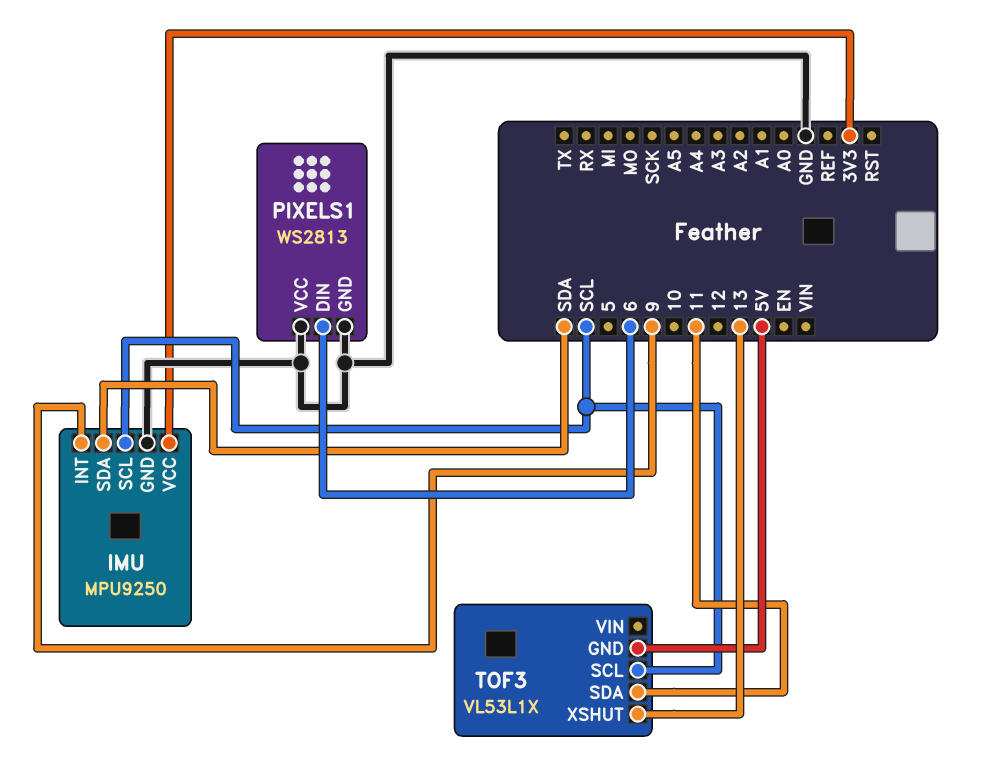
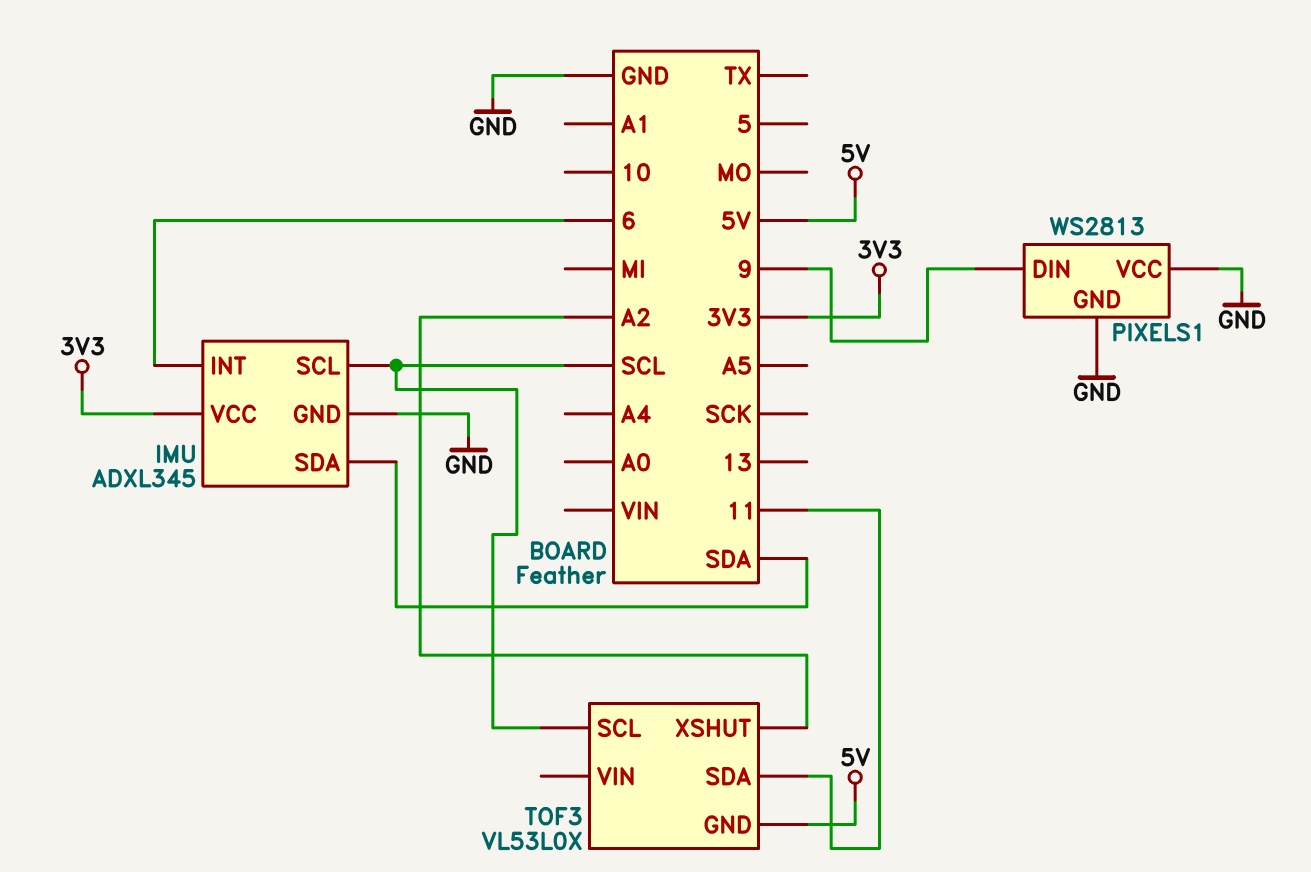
IMU: MPU9250 -> ADXL345
IMU pin INT: 9 -> 6
PIXELS1 pin DIN: 6 -> 9
TOF3: VL53L1X -> VL53L0X
TOF3 pin XSHUT: 13 -> A2

